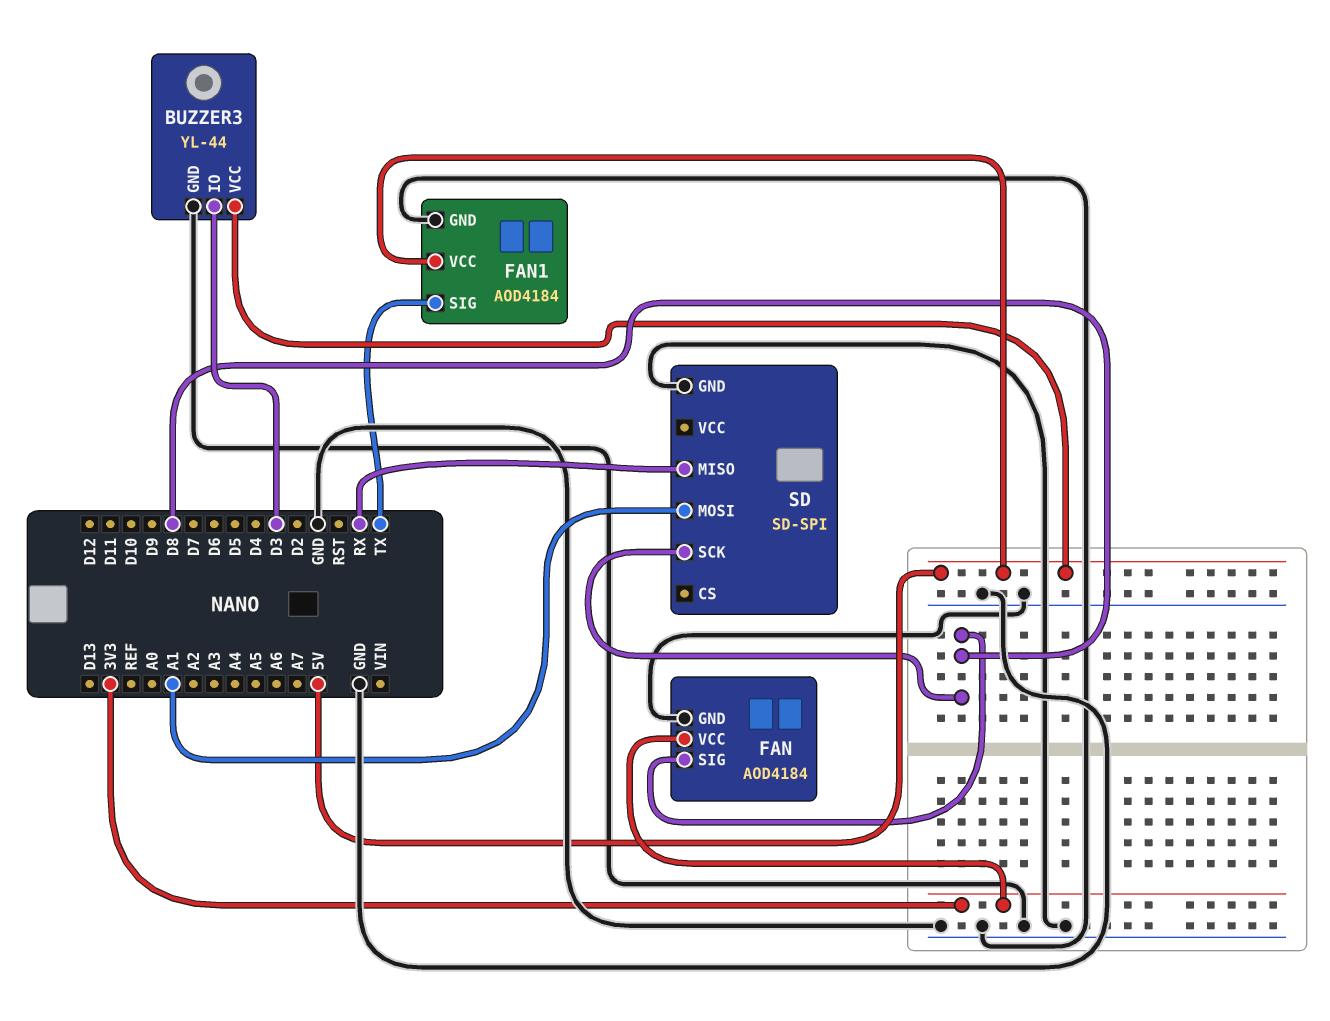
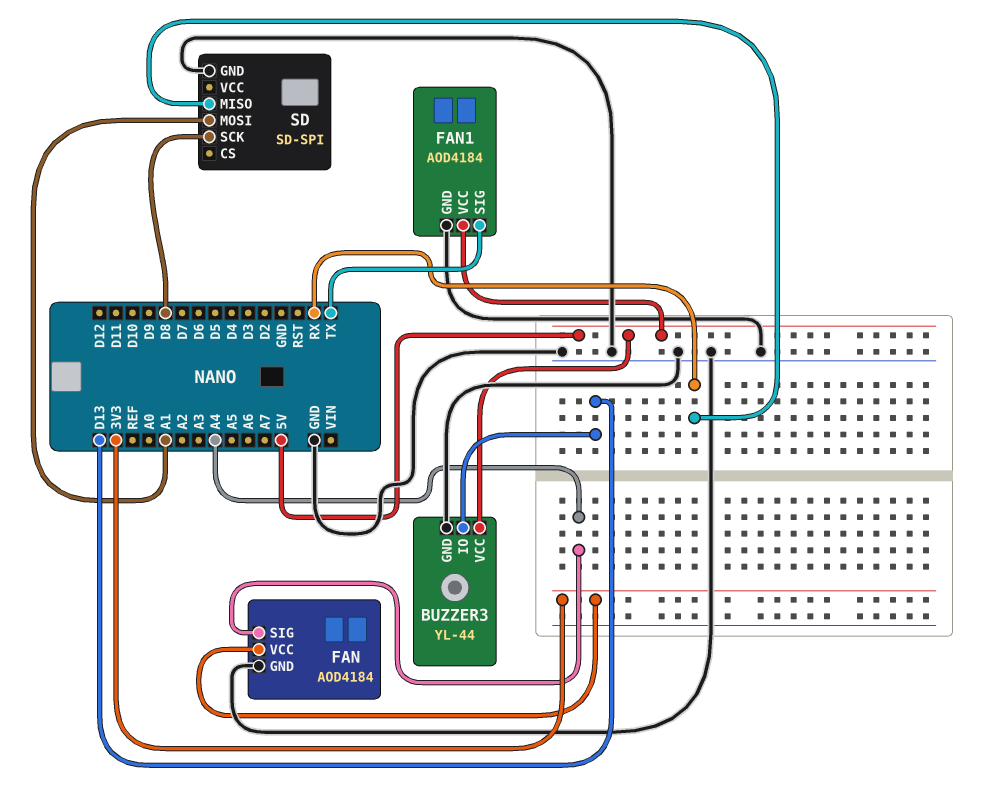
BUZZER3 pin IO: D3 -> D13
FAN pin SIG: D8 -> A4

